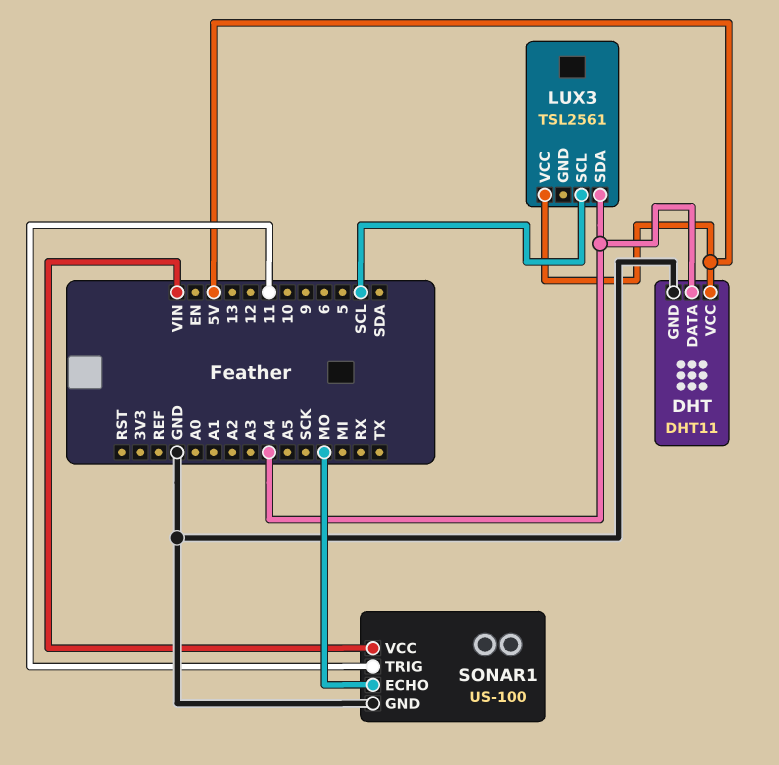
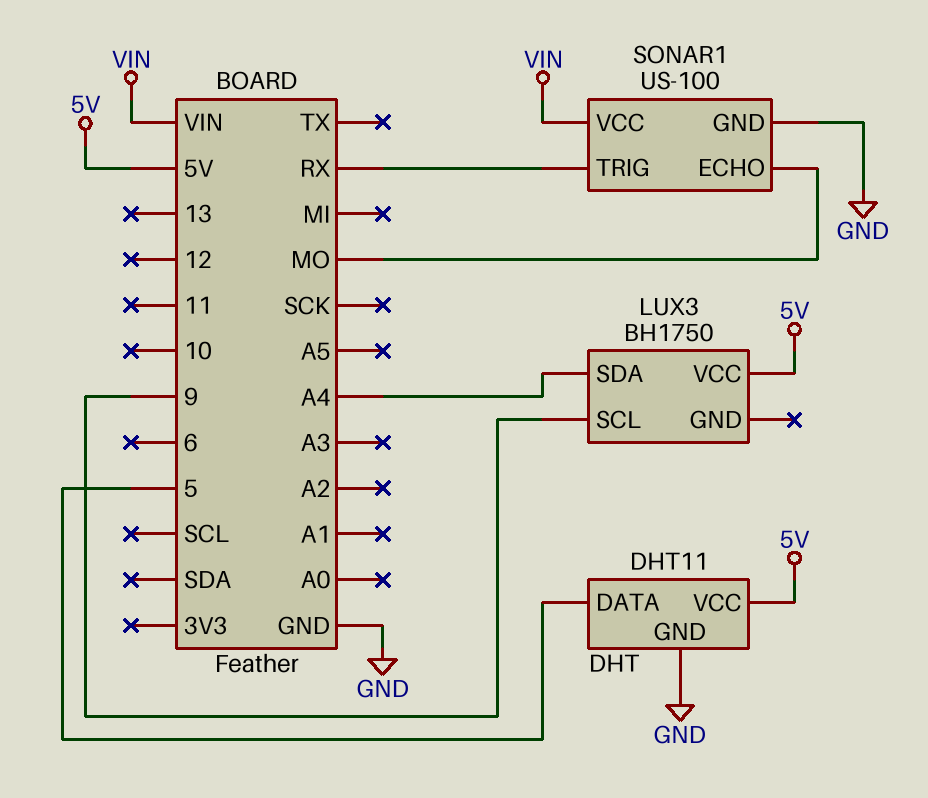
DHT pin DATA: A4 -> 5
LUX3: TSL2561 -> BH1750
LUX3 pin SCL: SCL -> 9
SONAR1 pin TRIG: 11 -> RX

